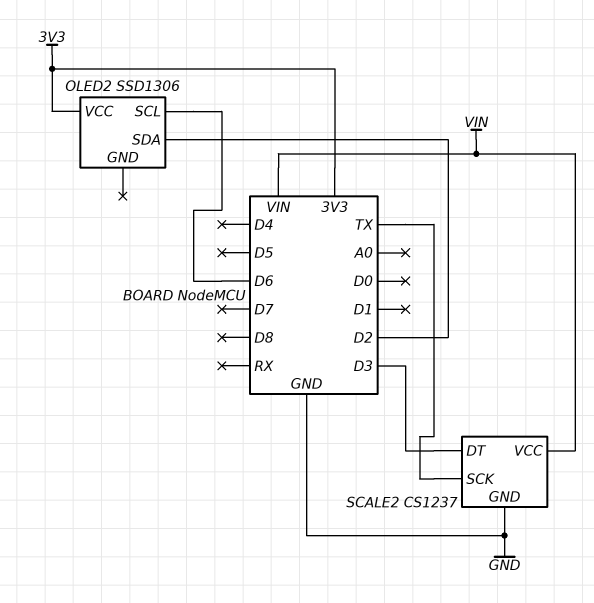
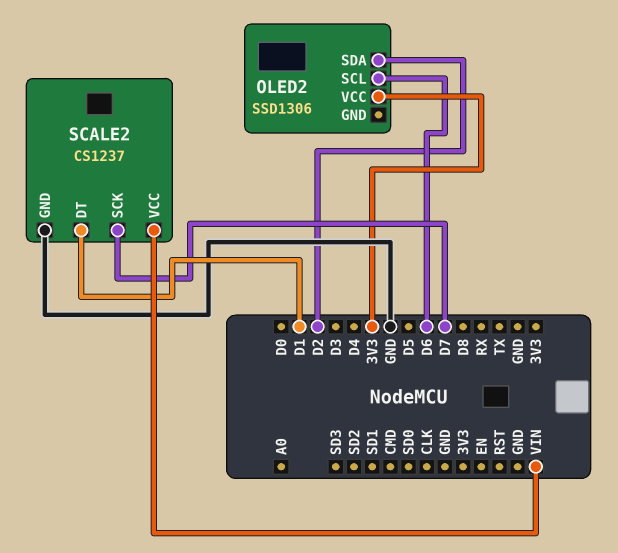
SCALE2 pin DT: D3 -> D1
SCALE2 pin SCK: TX -> D7

